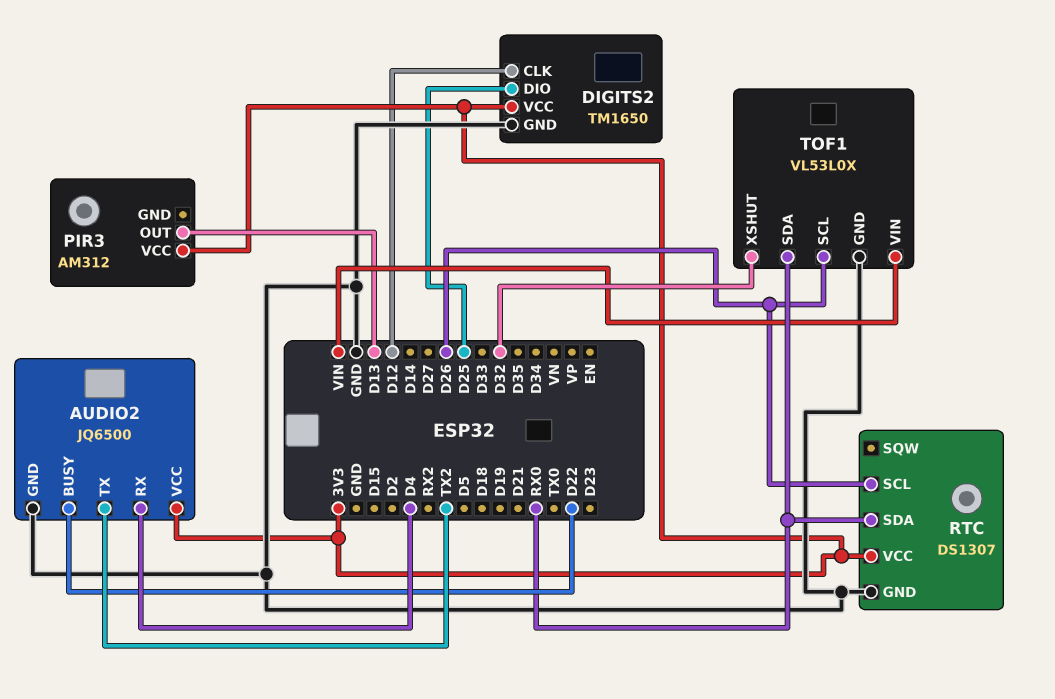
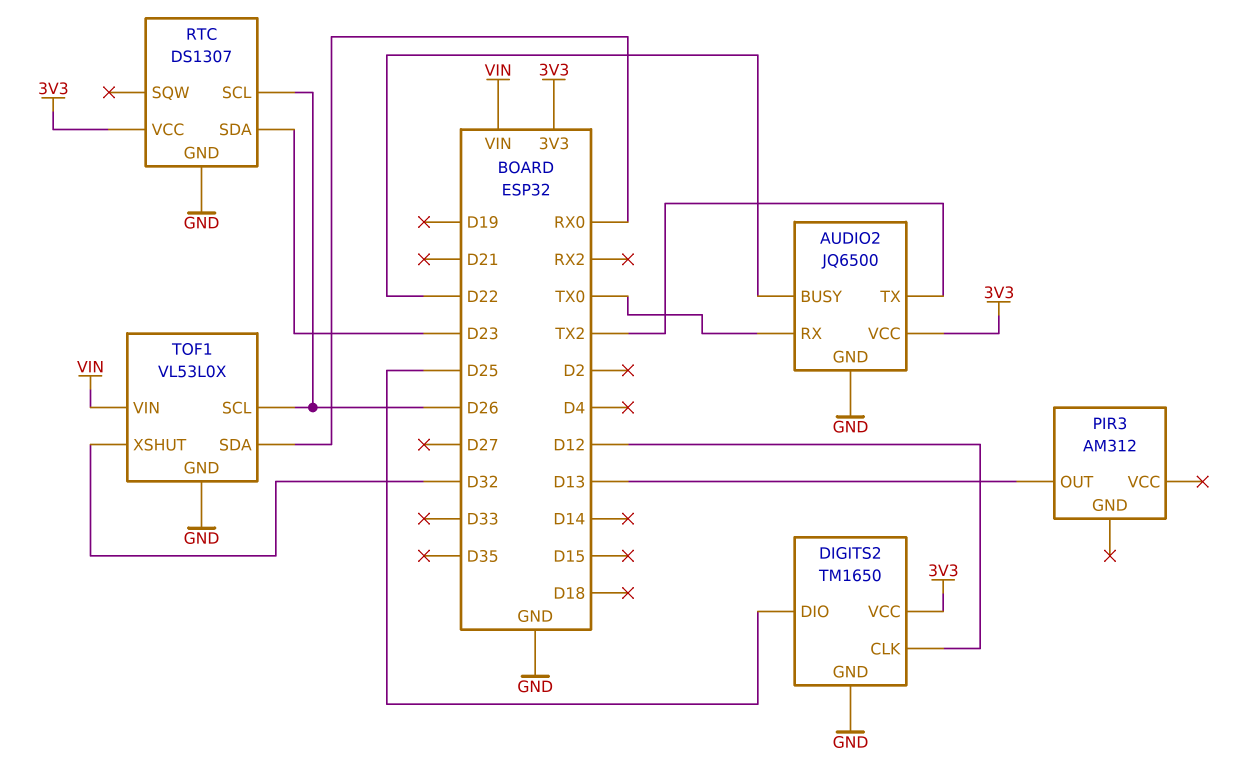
AUDIO2 pin RX: D4 -> TX0
PIR3 pin VCC: 3V3 -> none
RTC pin SDA: RX0 -> D23

